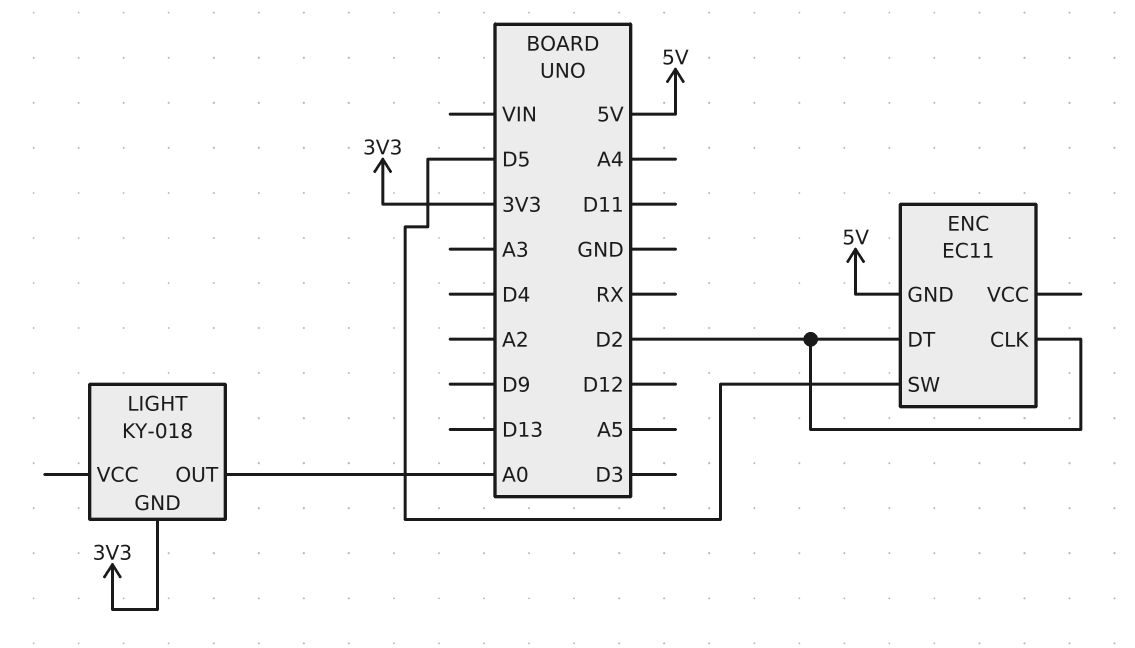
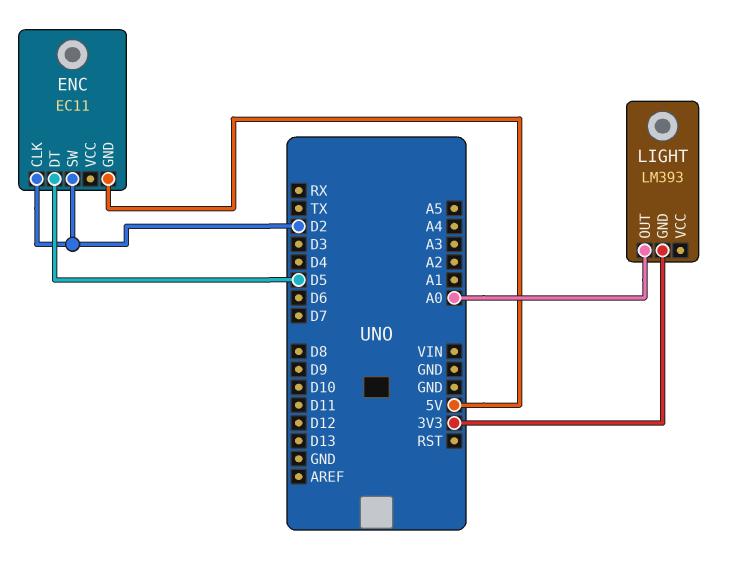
ENC pin DT: D2 -> D5
ENC pin SW: D5 -> D2
LIGHT: KY-018 -> LM393

